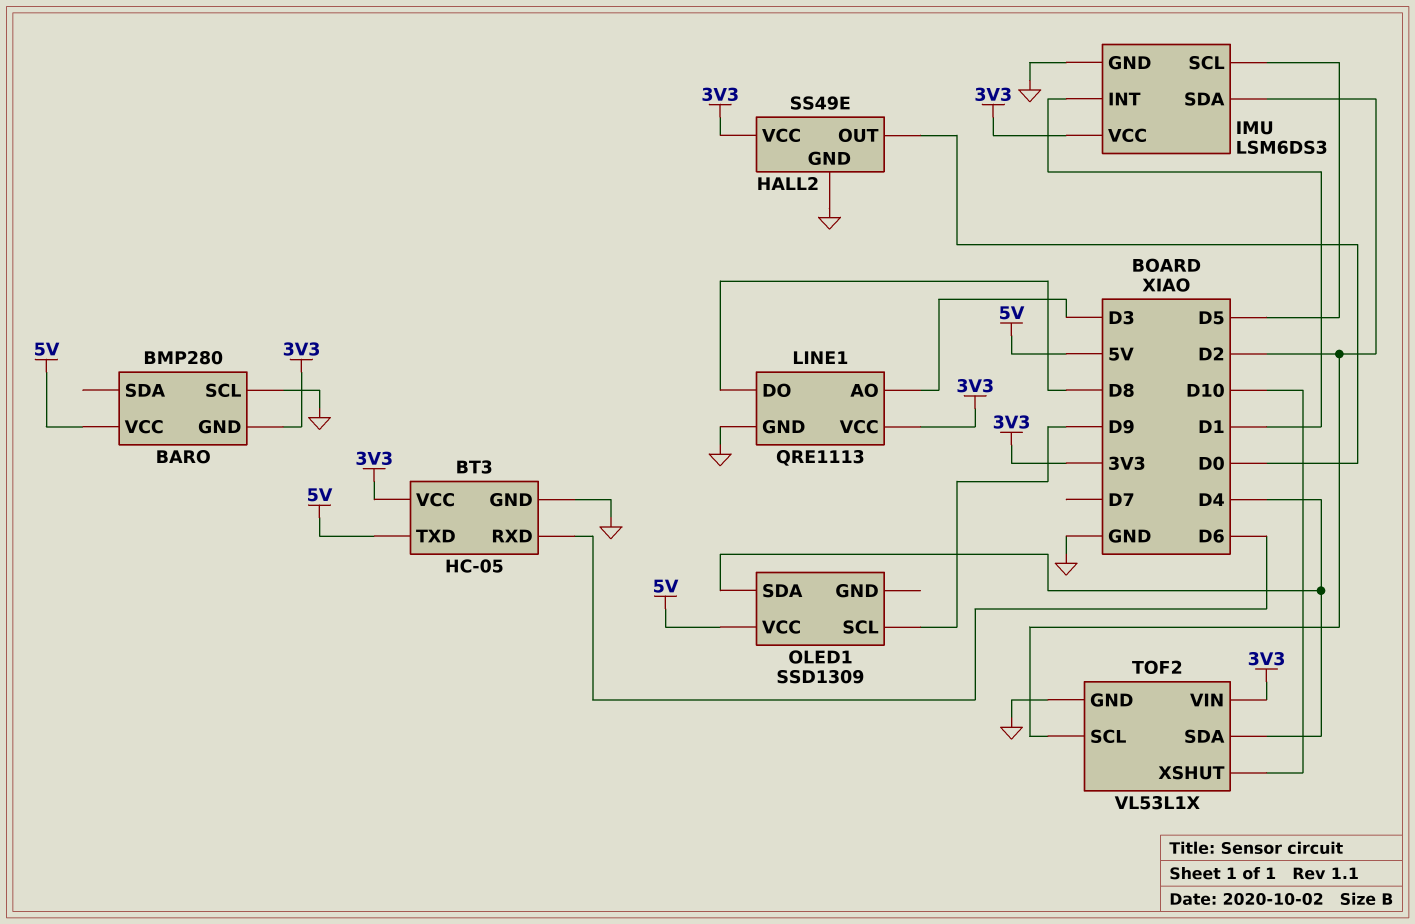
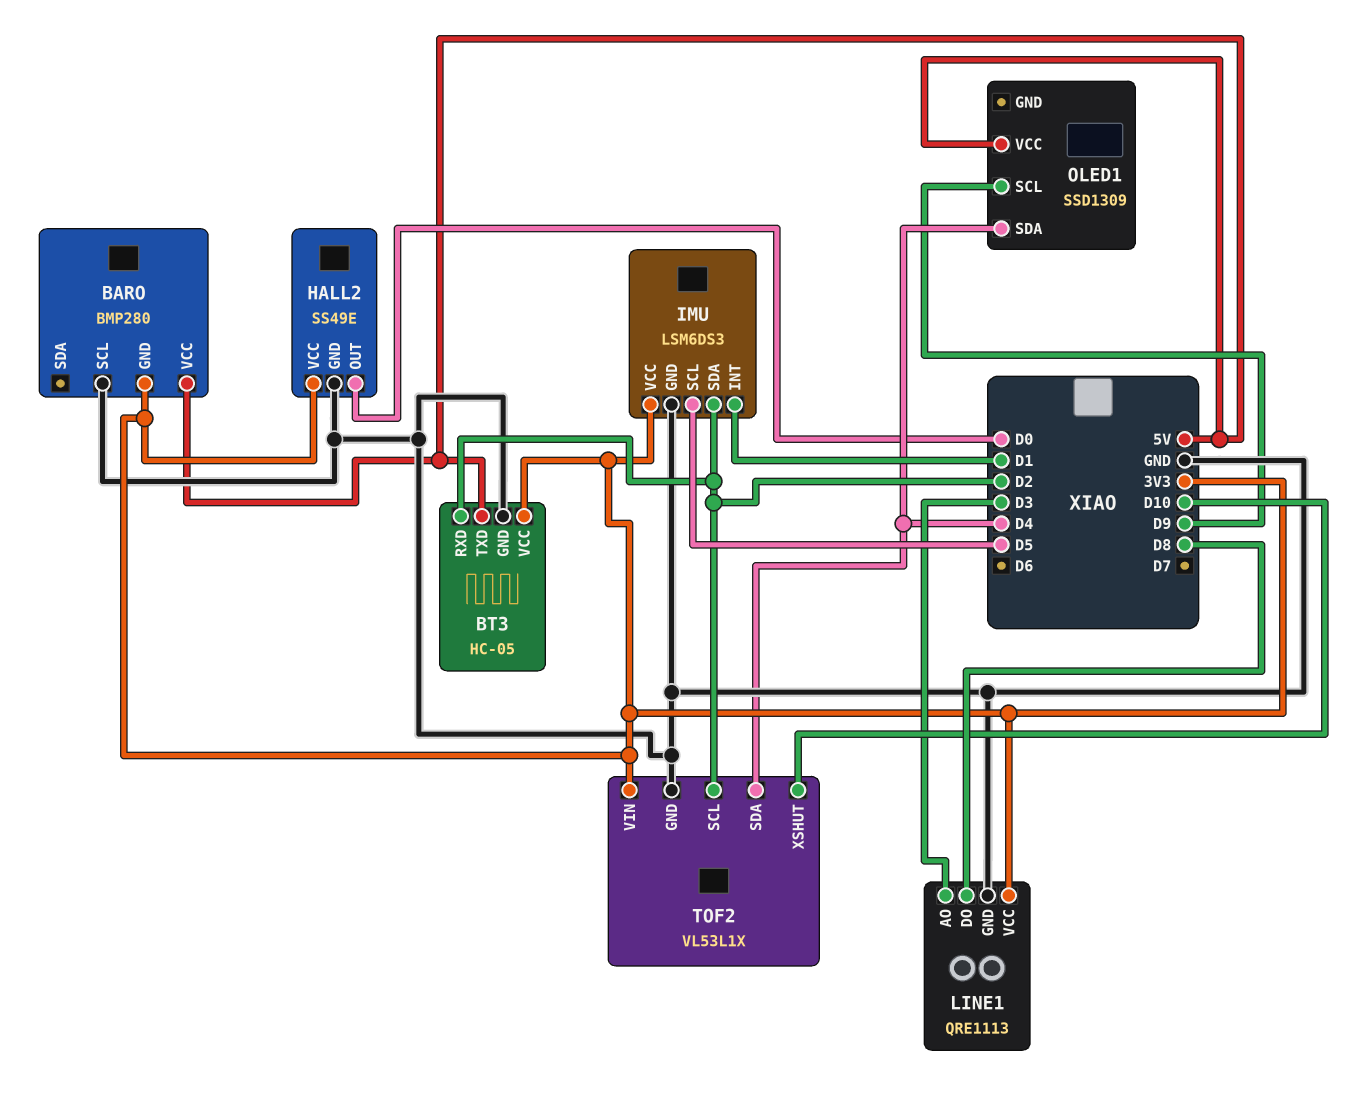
BT3 pin RXD: D6 -> D2

